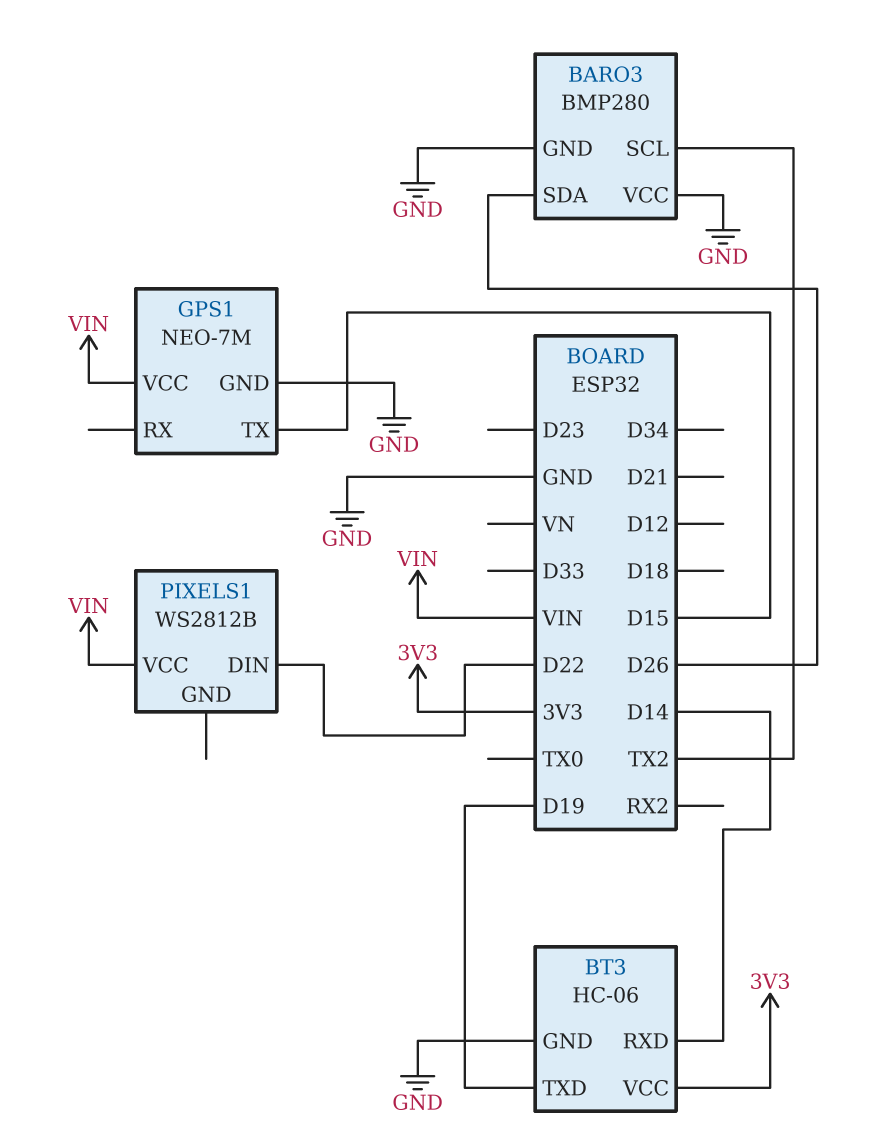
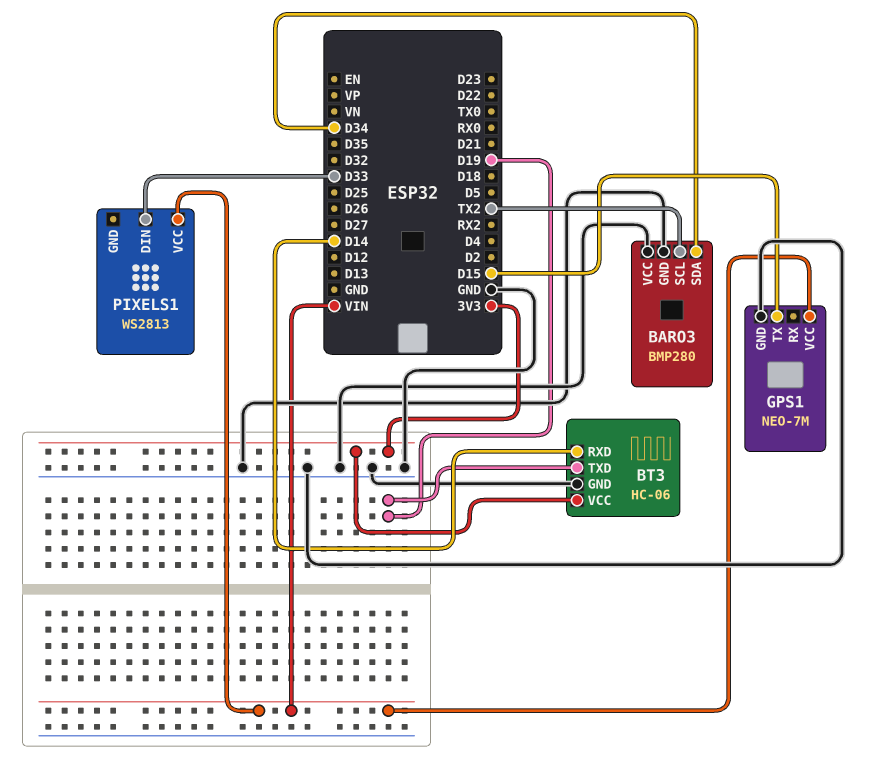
BARO3 pin SDA: D26 -> D34
PIXELS1: WS2812B -> WS2813
PIXELS1 pin DIN: D22 -> D33

